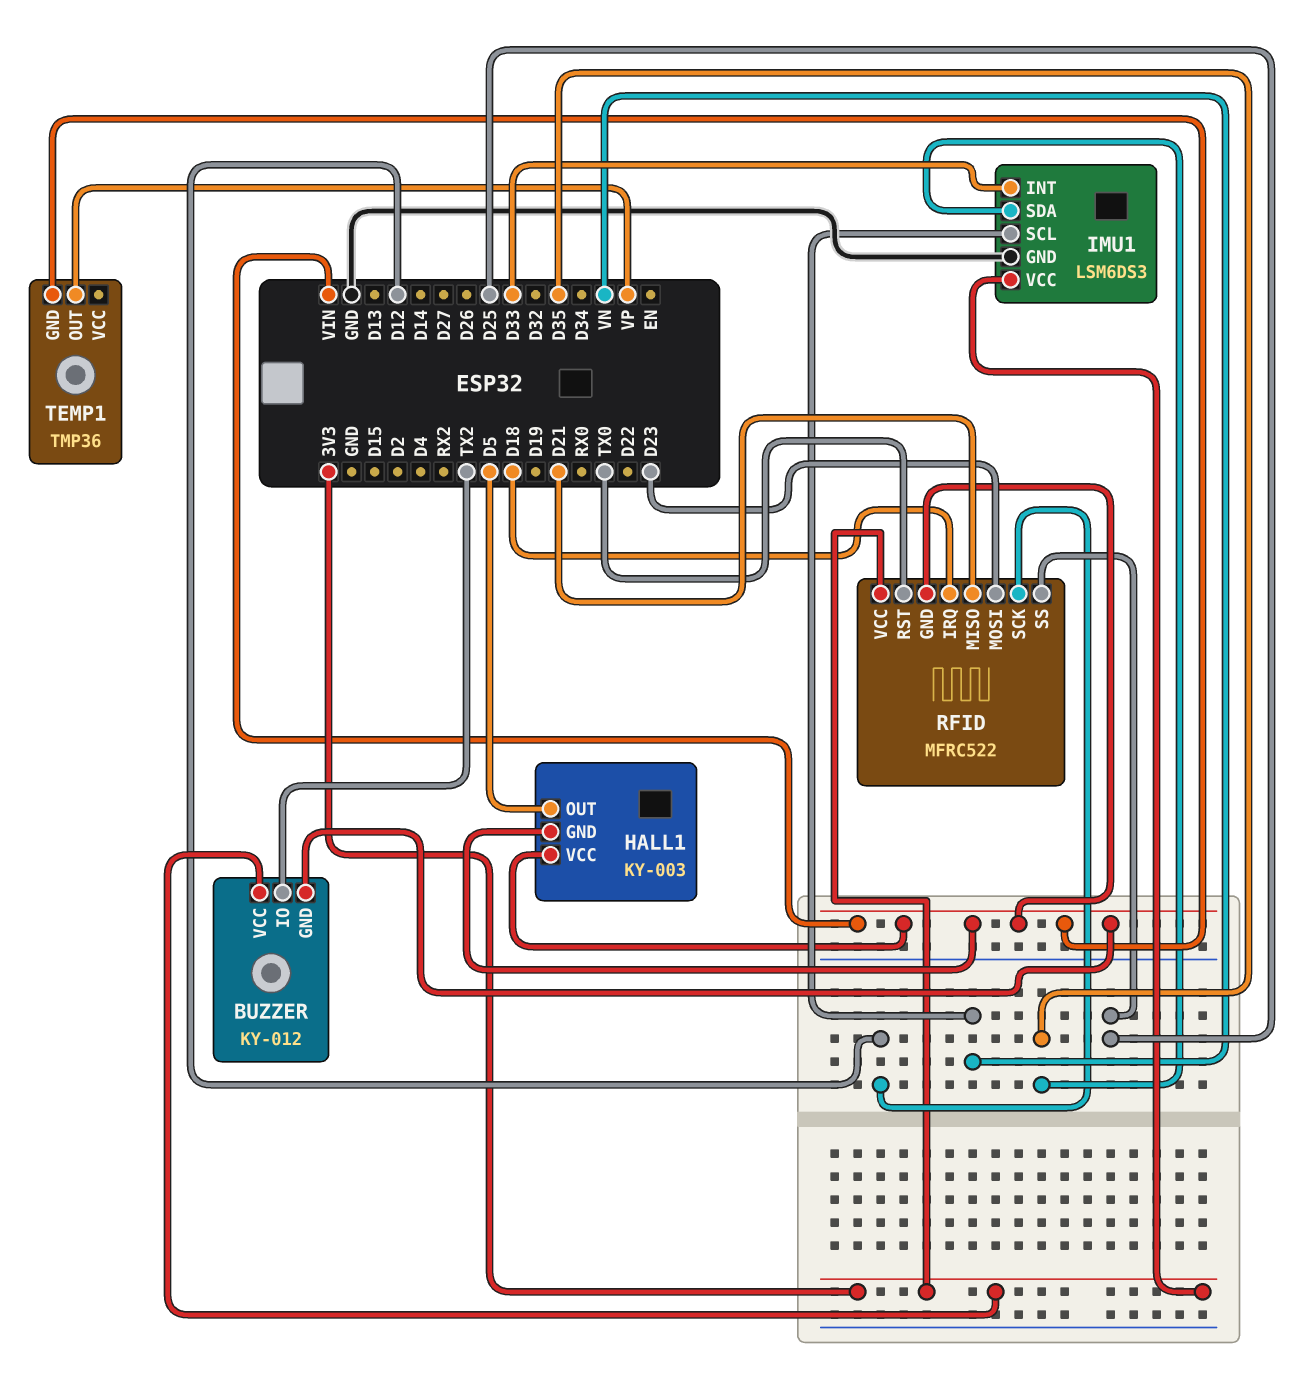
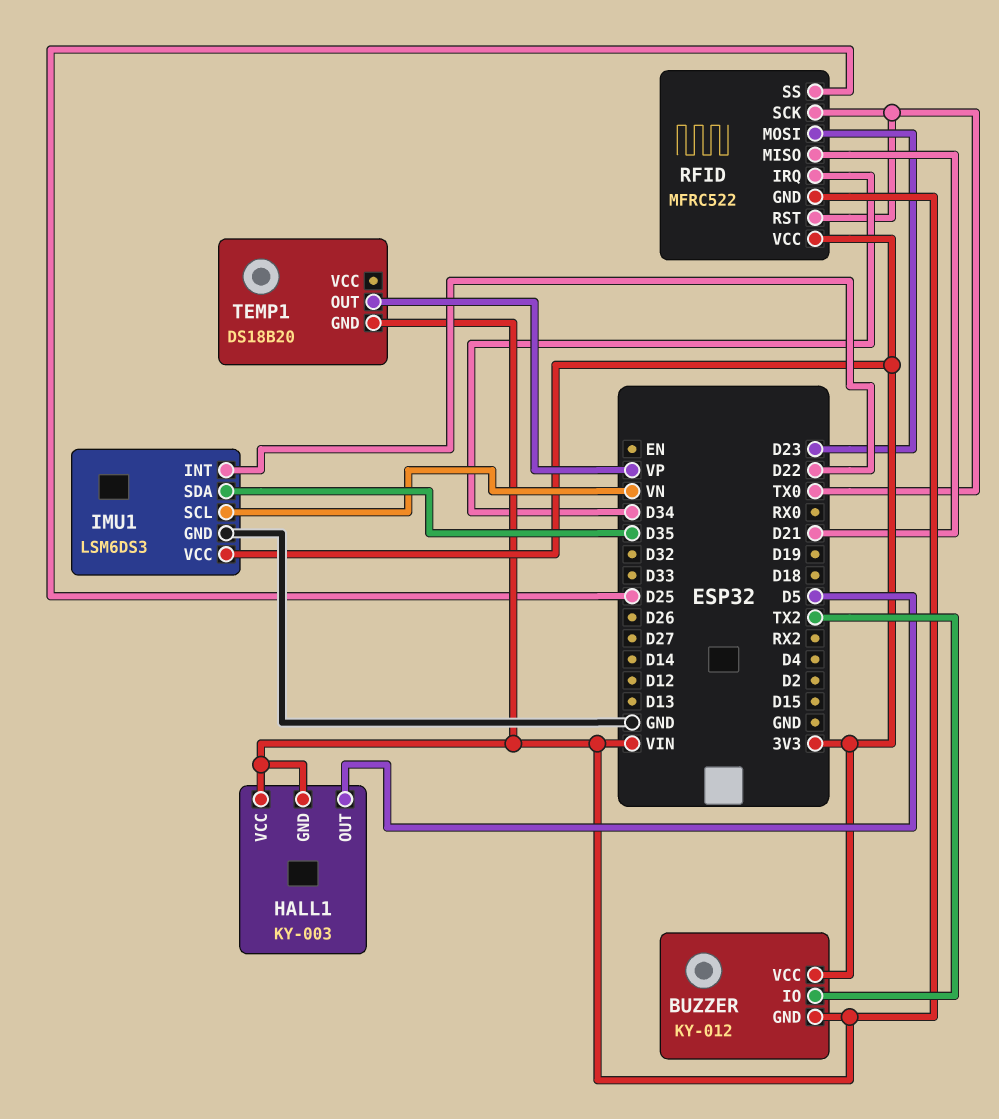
IMU1 pin INT: D33 -> D22
RFID pin IRQ: D18 -> D34
RFID pin SCK: D12 -> TX0
TEMP1: TMP36 -> DS18B20

